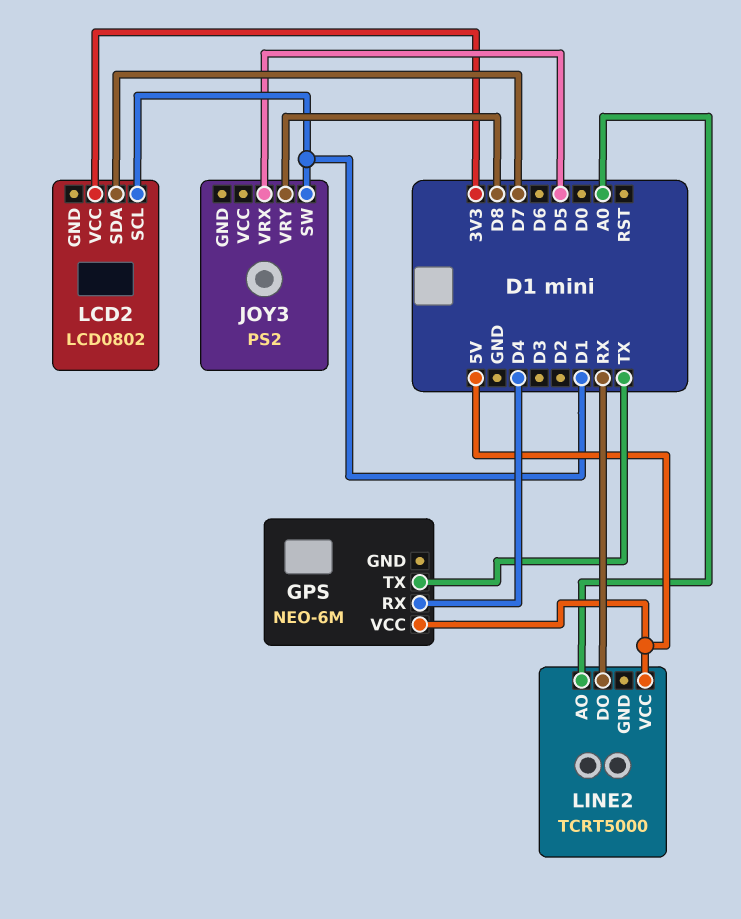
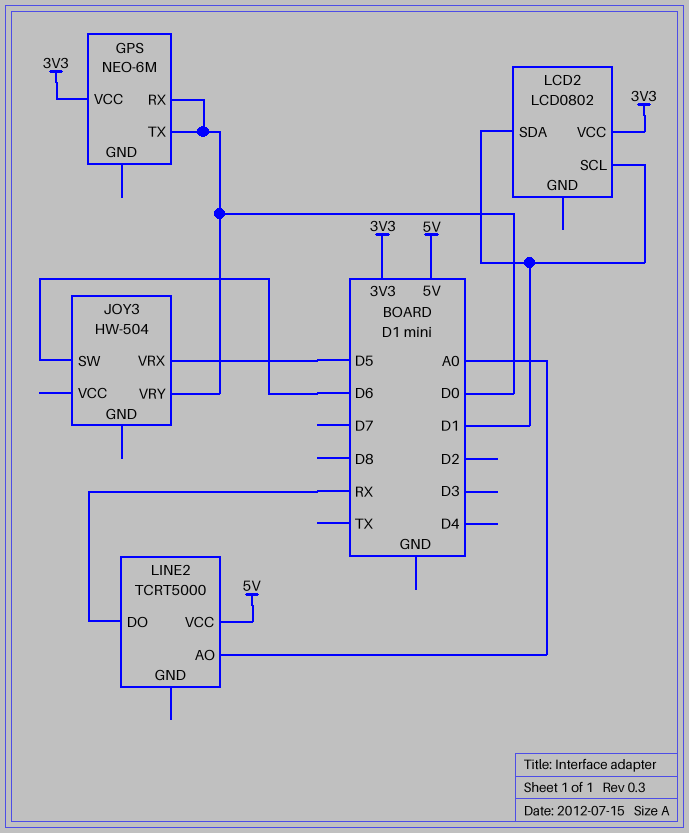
GPS pin RX: D4 -> D0
GPS pin TX: TX -> D0
GPS pin VCC: 5V -> 3V3
JOY3: PS2 -> HW-504
JOY3 pin SW: D1 -> D6
JOY3 pin VRY: D8 -> D0
LCD2 pin SDA: D7 -> D1

